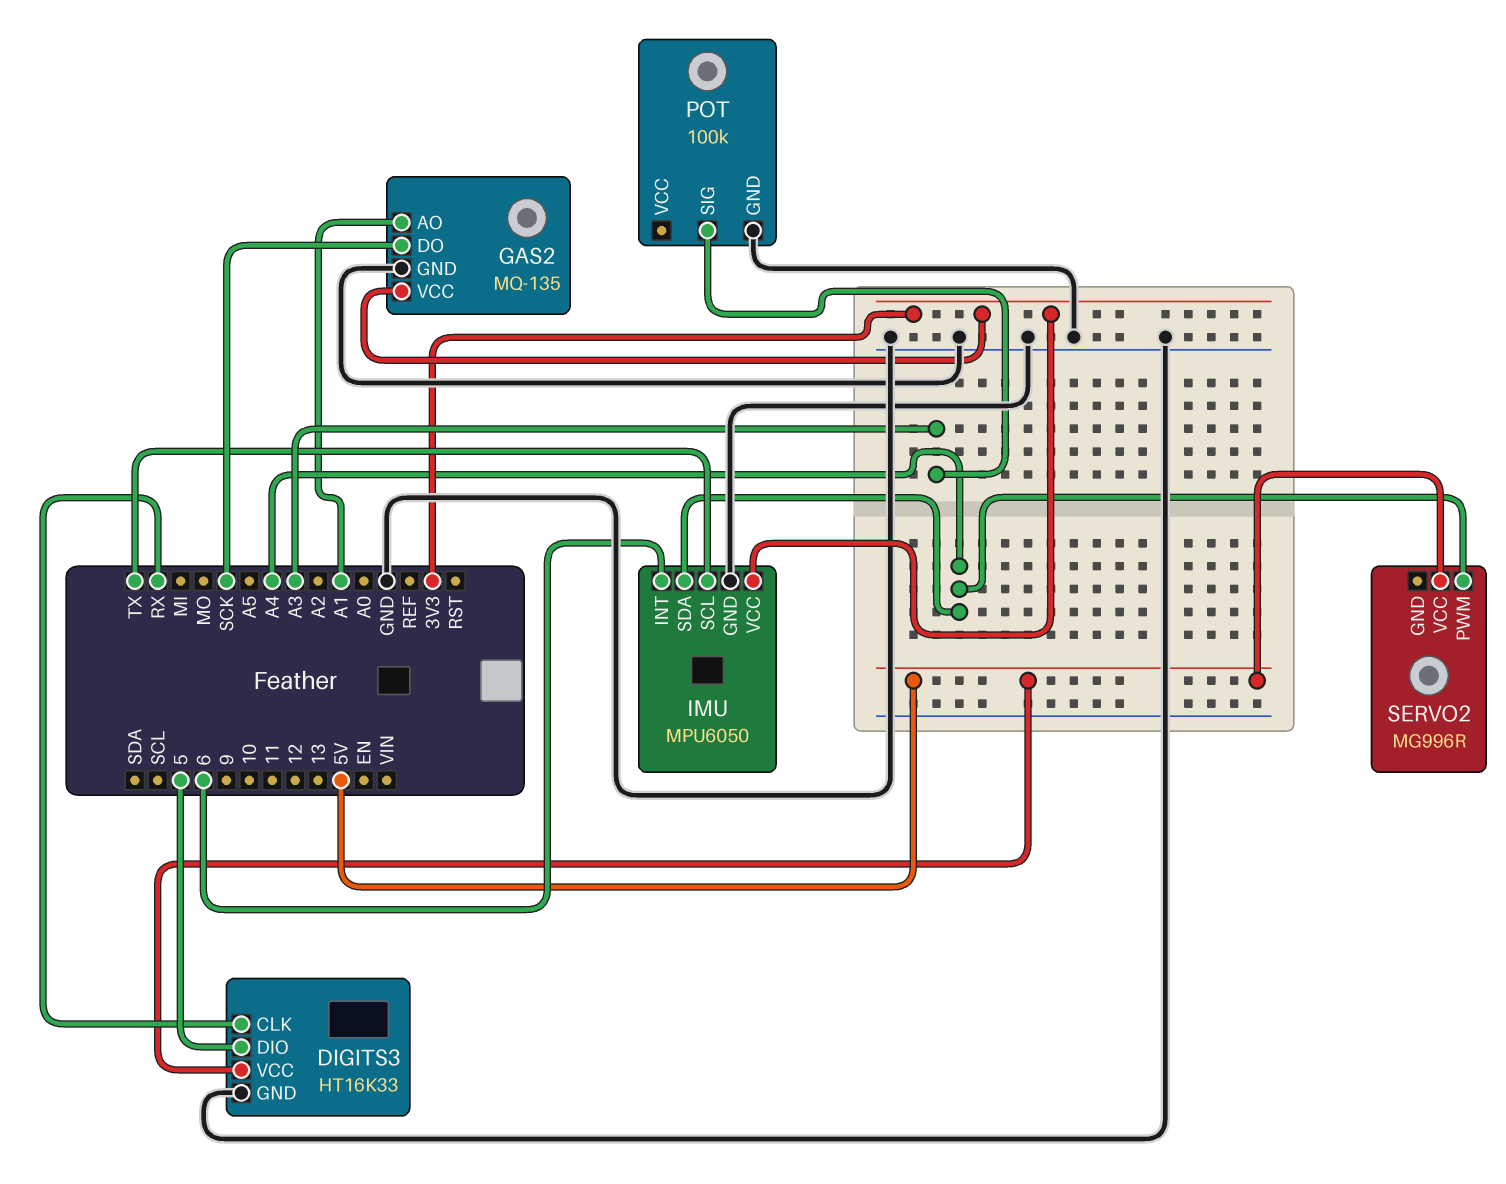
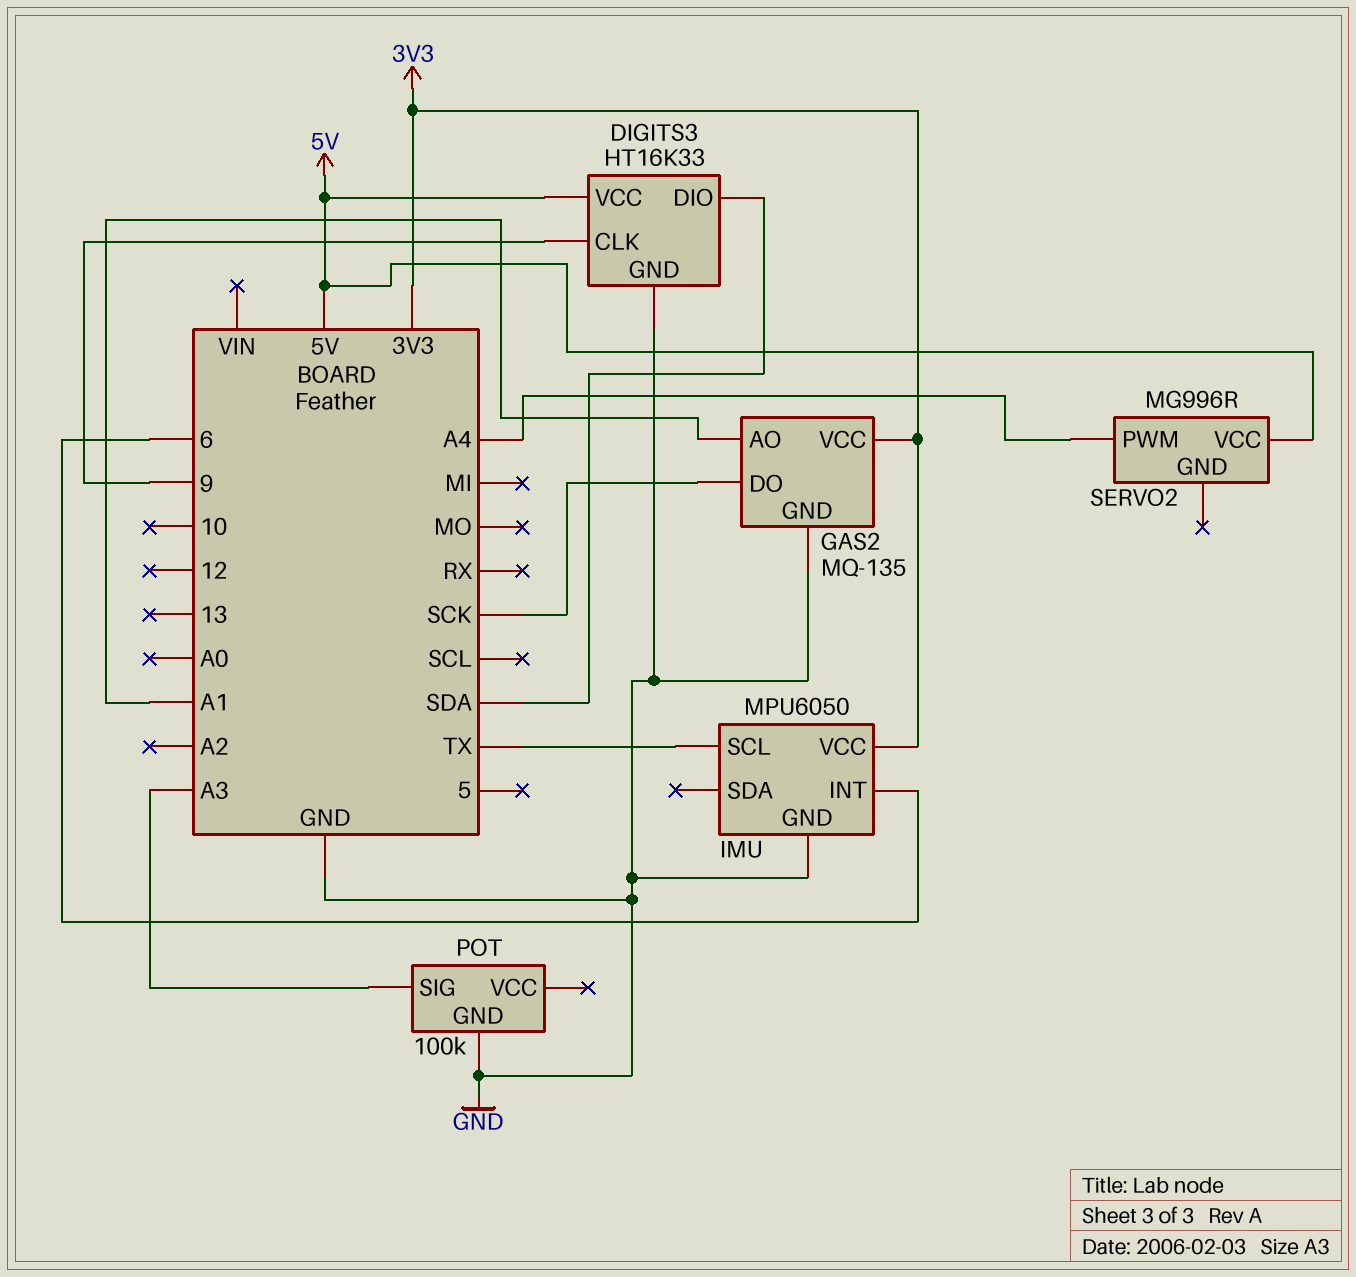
DIGITS3 pin CLK: RX -> 9
DIGITS3 pin DIO: 5 -> SDA
IMU pin SDA: A4 -> none

